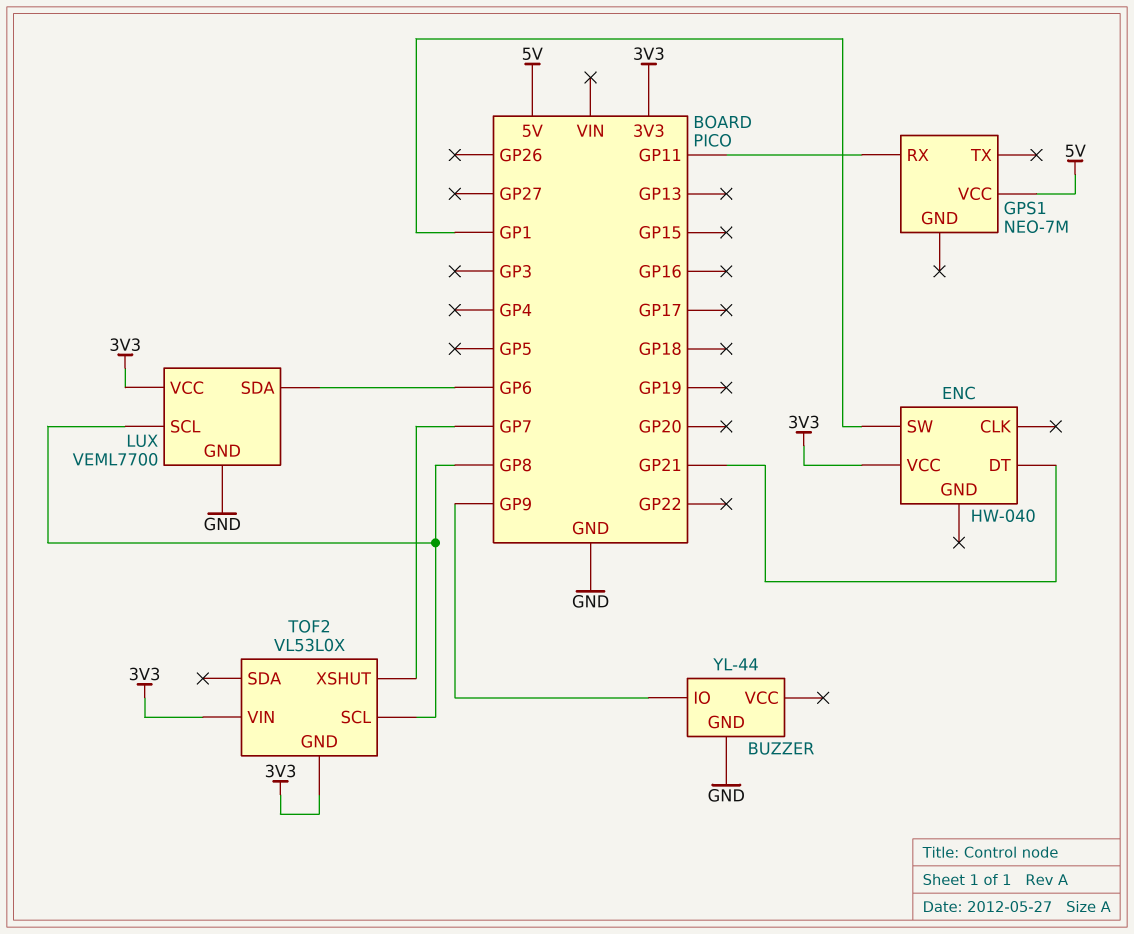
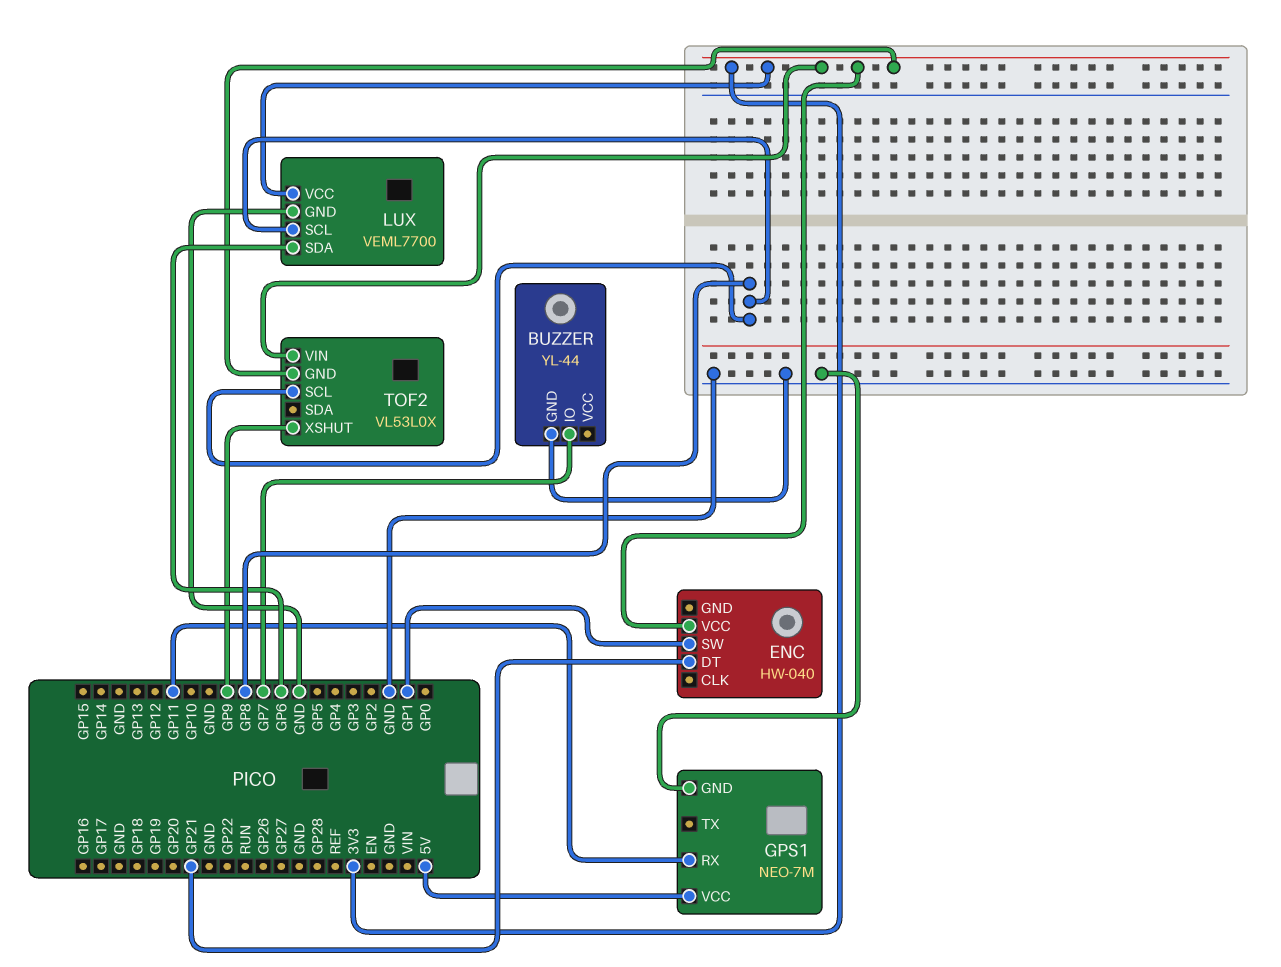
BUZZER pin IO: GP9 -> GP7
GPS1 pin GND: none -> GND
TOF2 pin XSHUT: GP7 -> GP9

